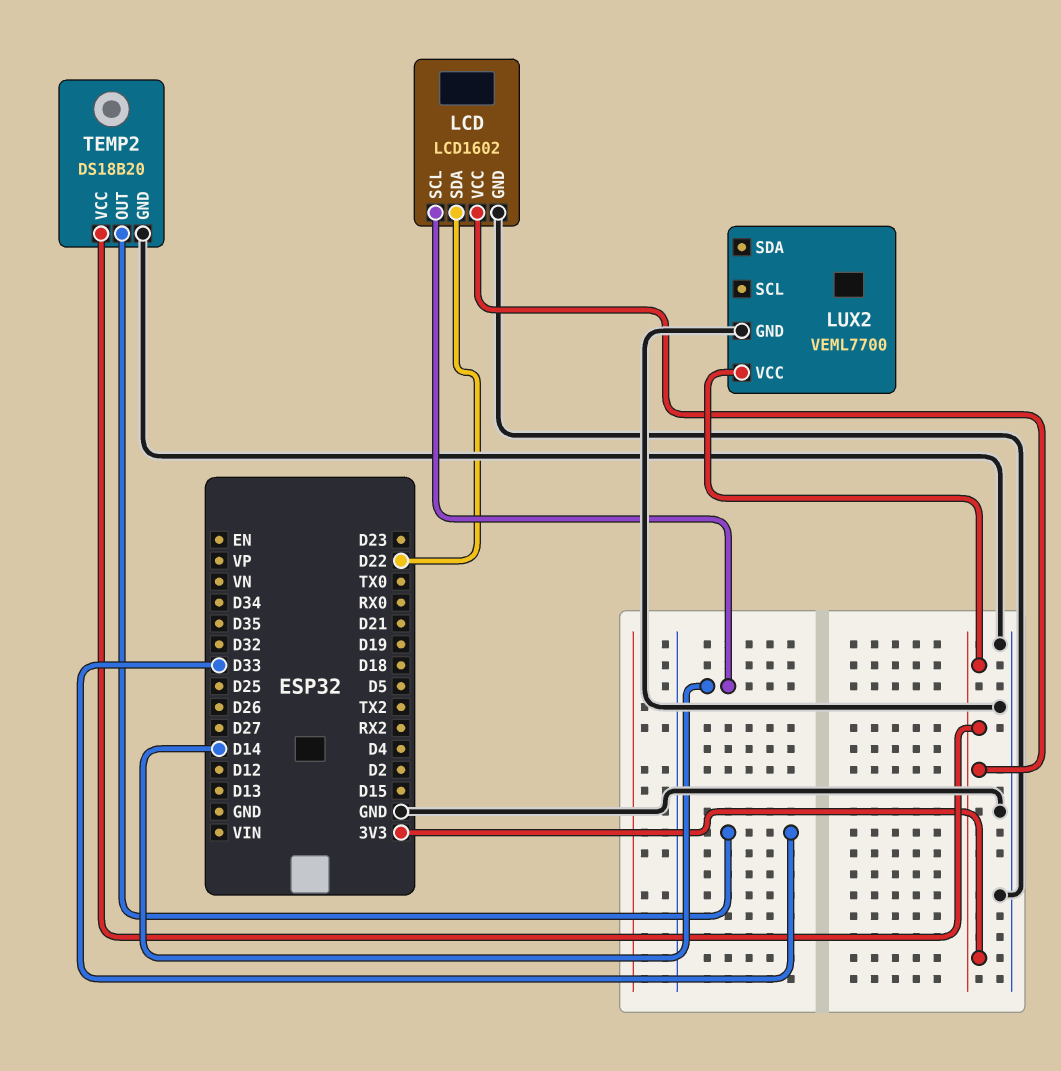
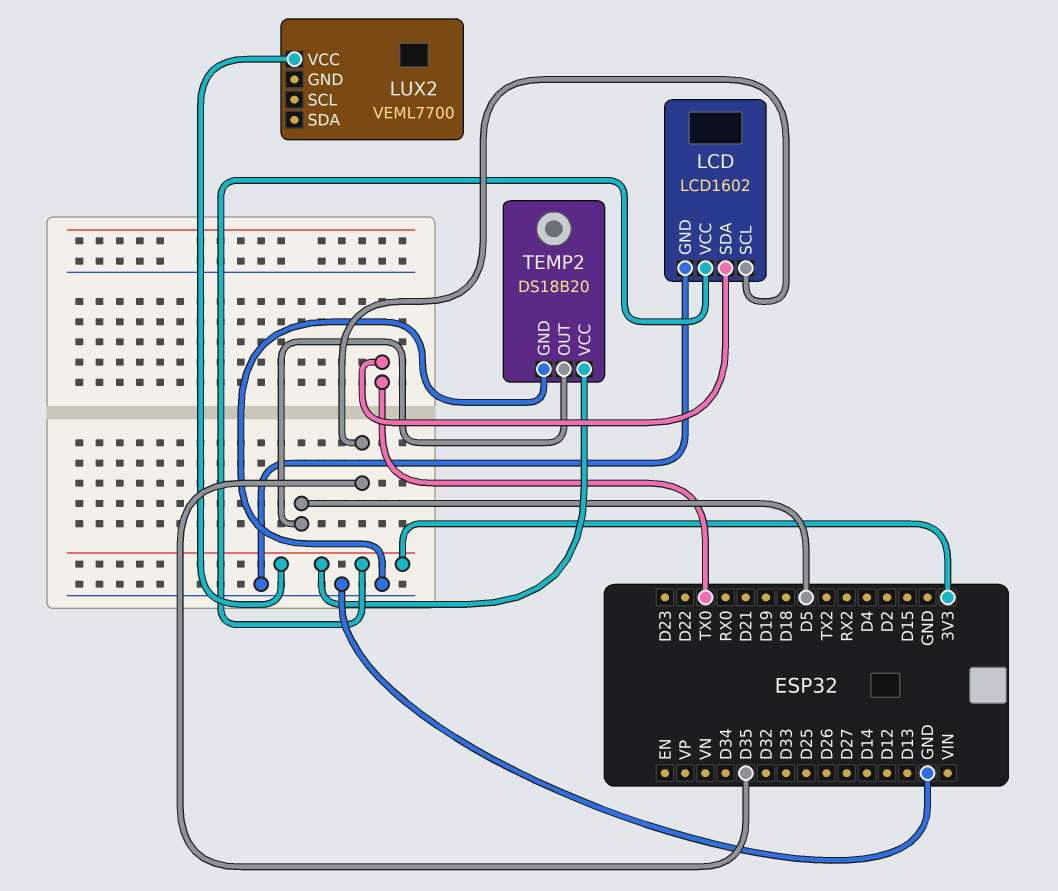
LCD pin SCL: D14 -> D35
LCD pin SDA: D22 -> TX0
LUX2 pin GND: GND -> none
TEMP2 pin OUT: D33 -> D5

